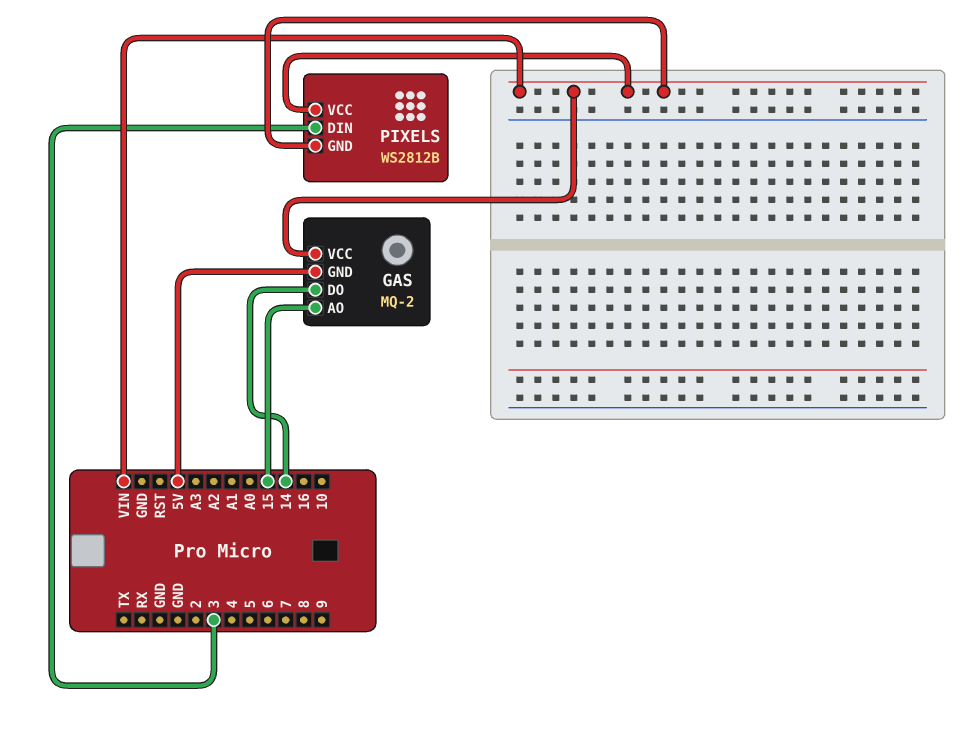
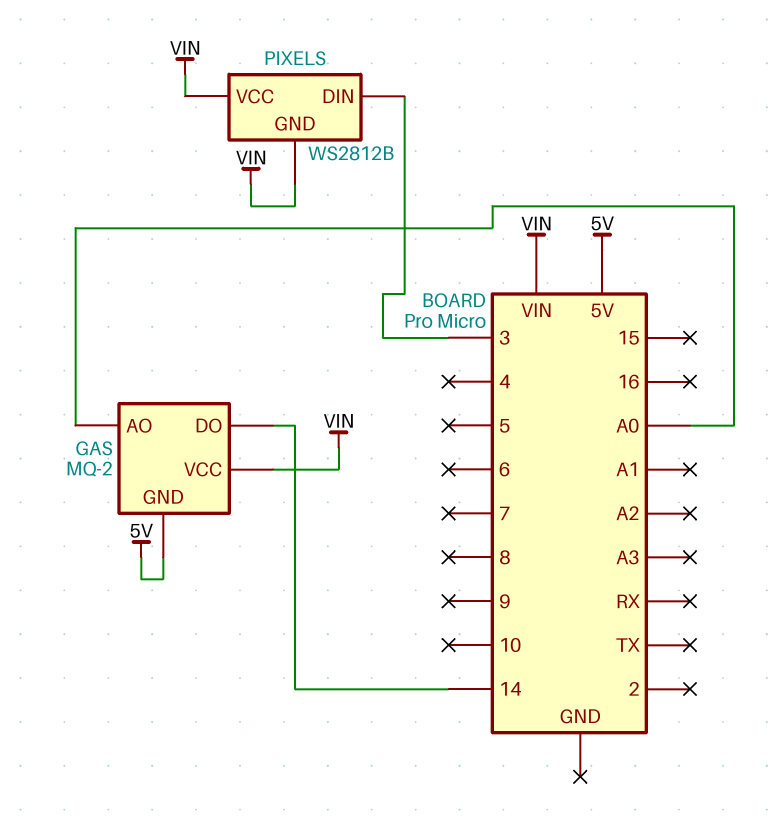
GAS pin AO: 15 -> A0

